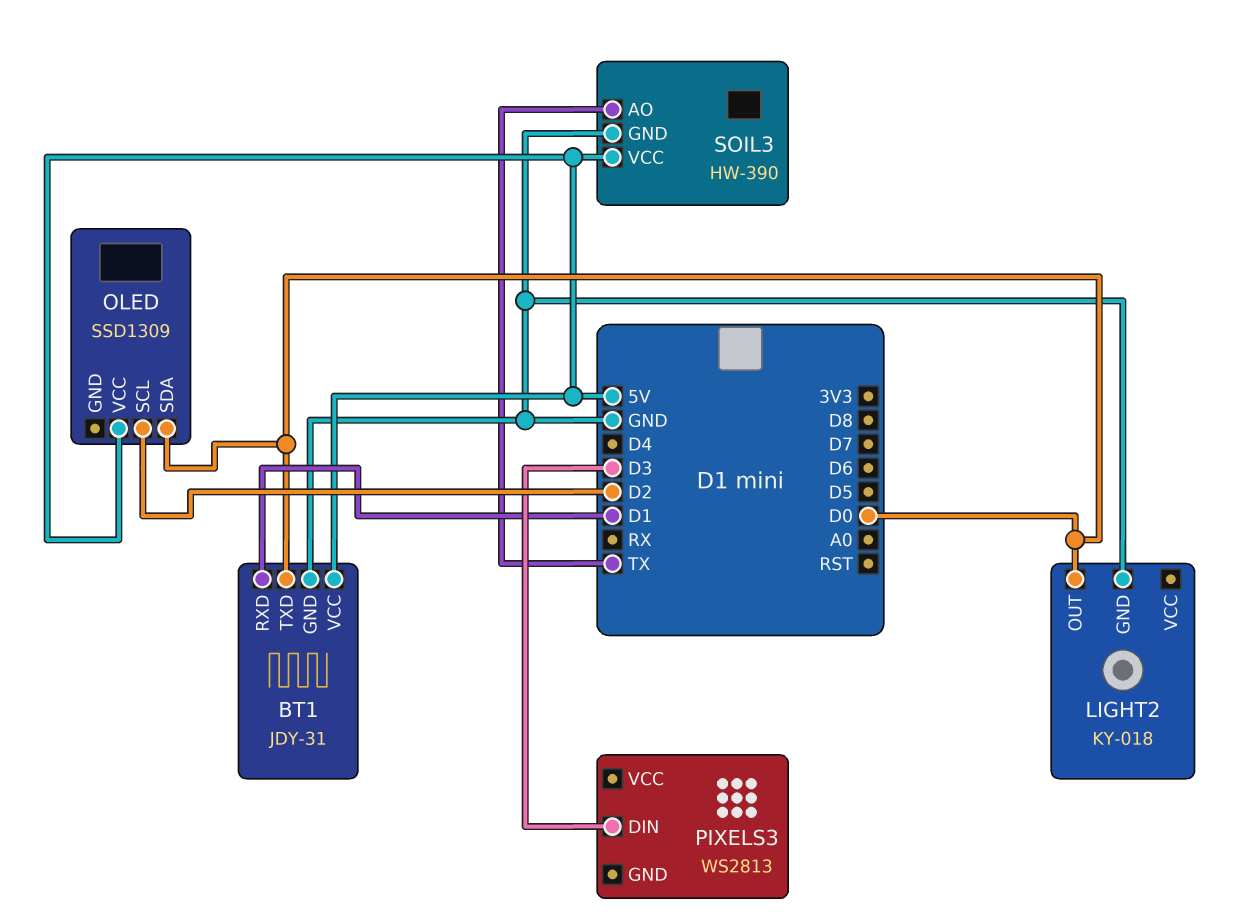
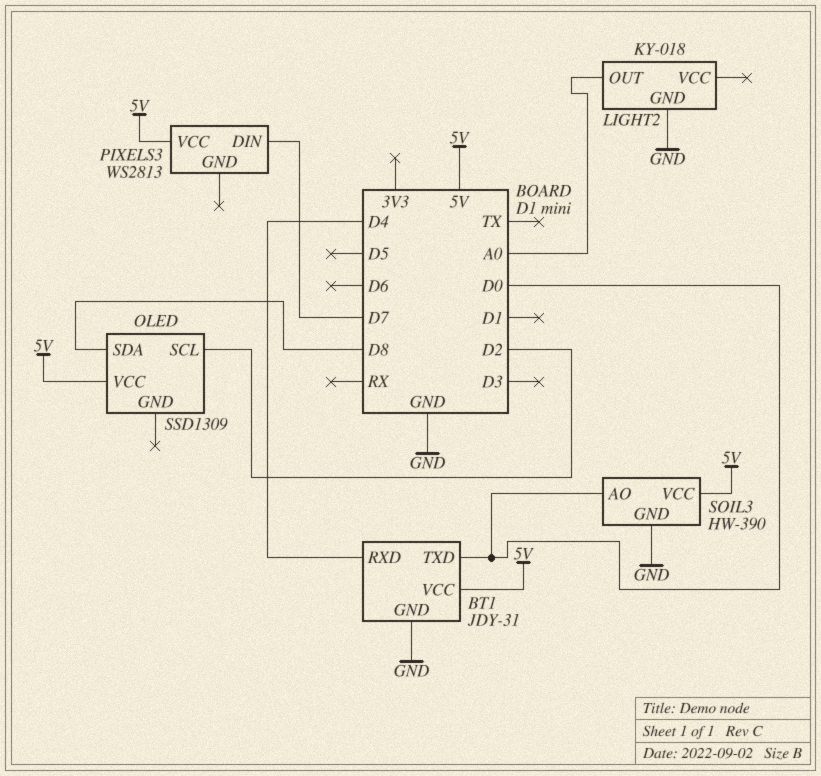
BT1 pin RXD: D1 -> D4
LIGHT2 pin OUT: D0 -> A0
OLED pin SDA: D0 -> D8
PIXELS3 pin DIN: D3 -> D7
PIXELS3 pin VCC: none -> 5V
SOIL3 pin AO: TX -> D0

